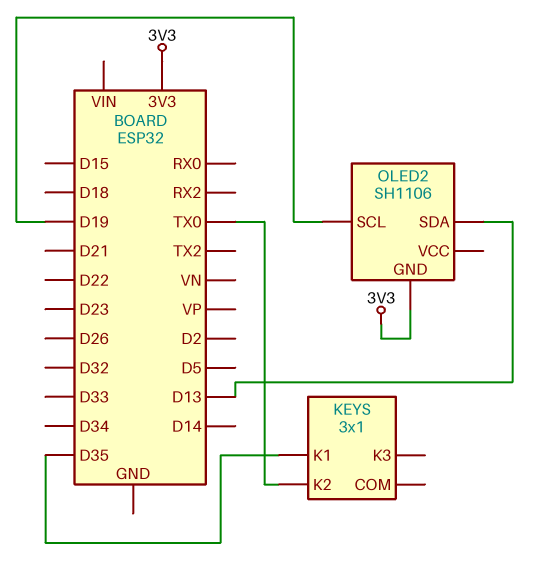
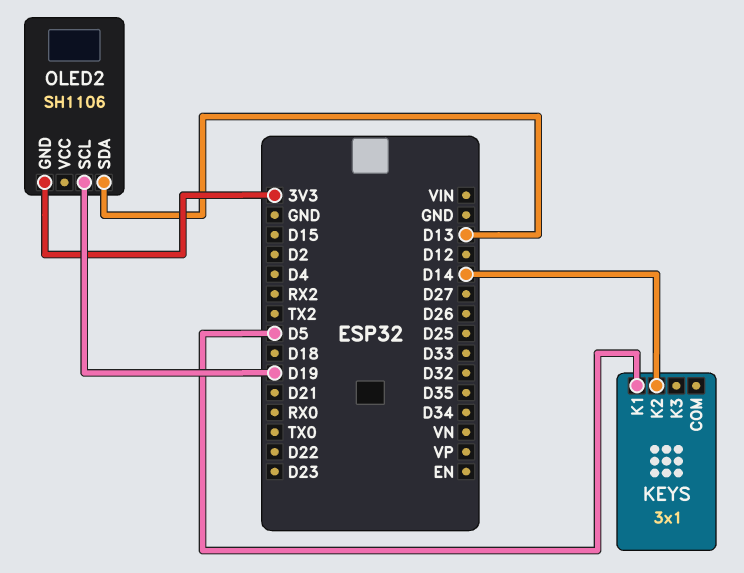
KEYS pin K1: D35 -> D5
KEYS pin K2: TX0 -> D14

